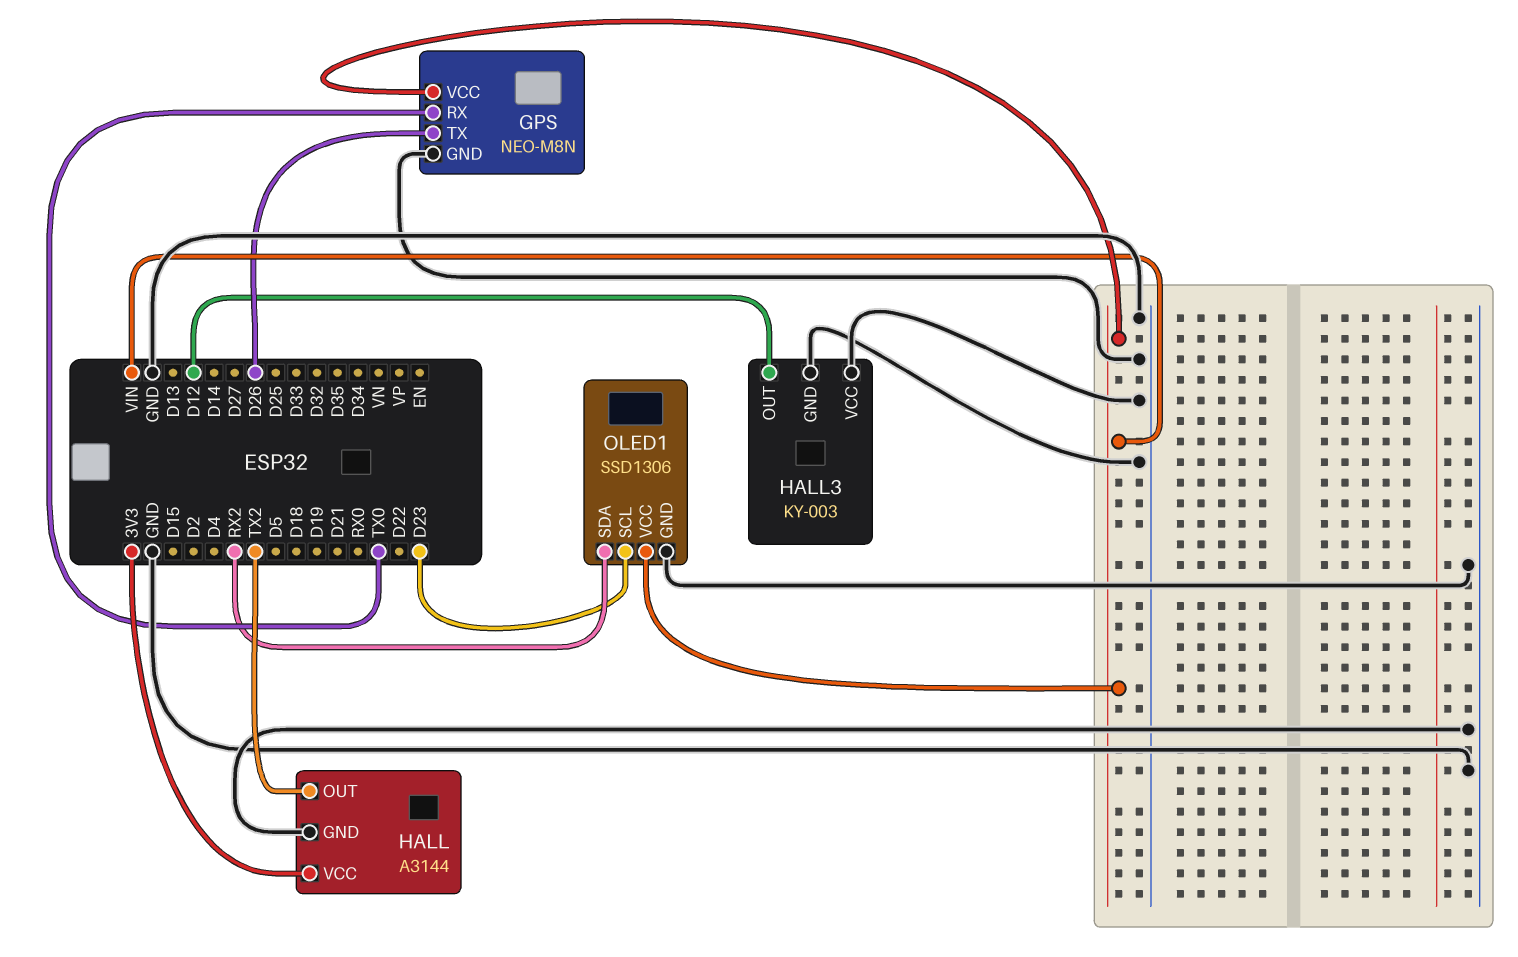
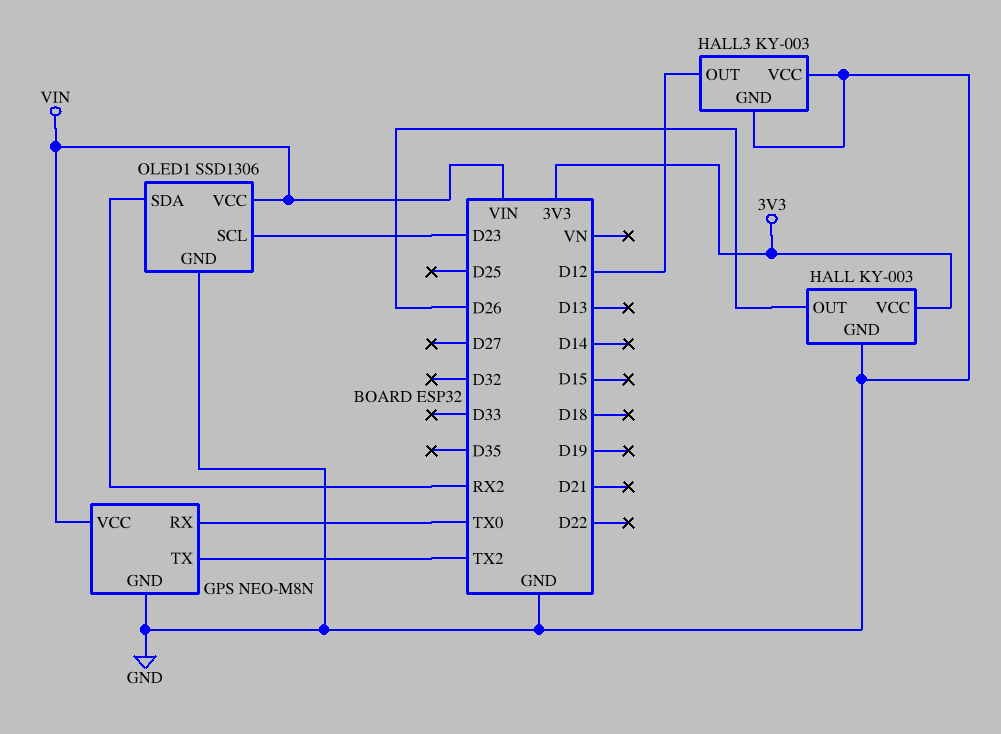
GPS pin TX: D26 -> TX2
HALL: A3144 -> KY-003
HALL pin OUT: TX2 -> D26

